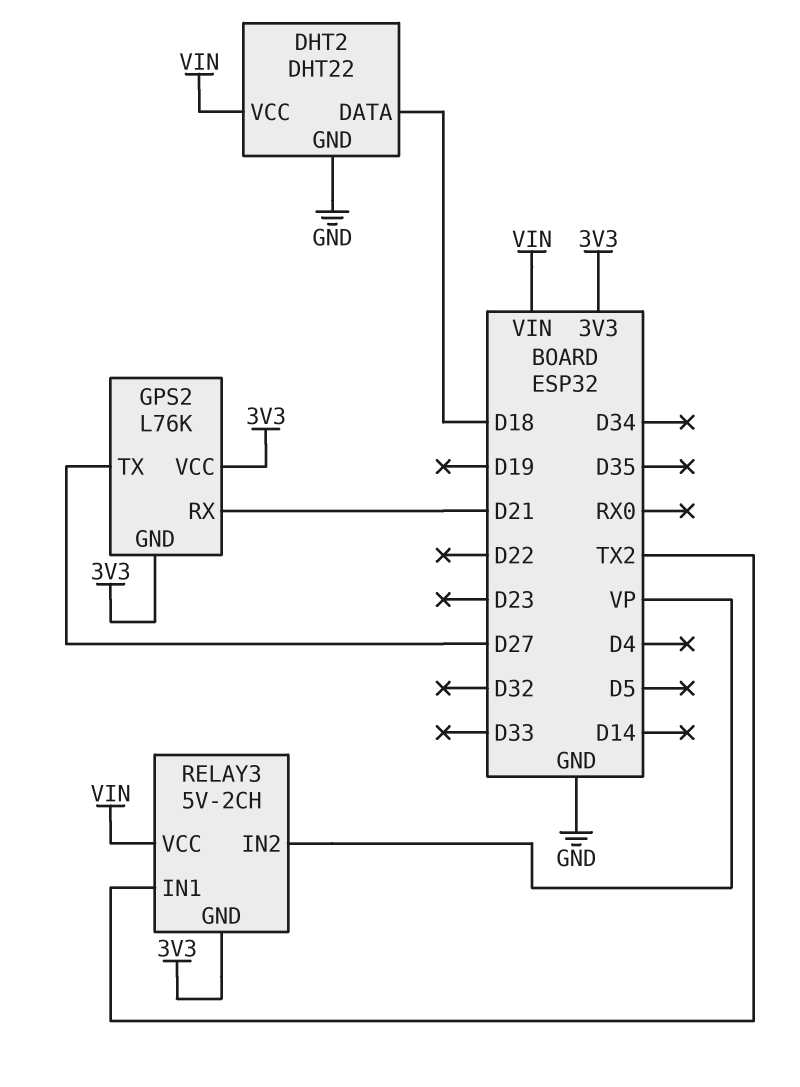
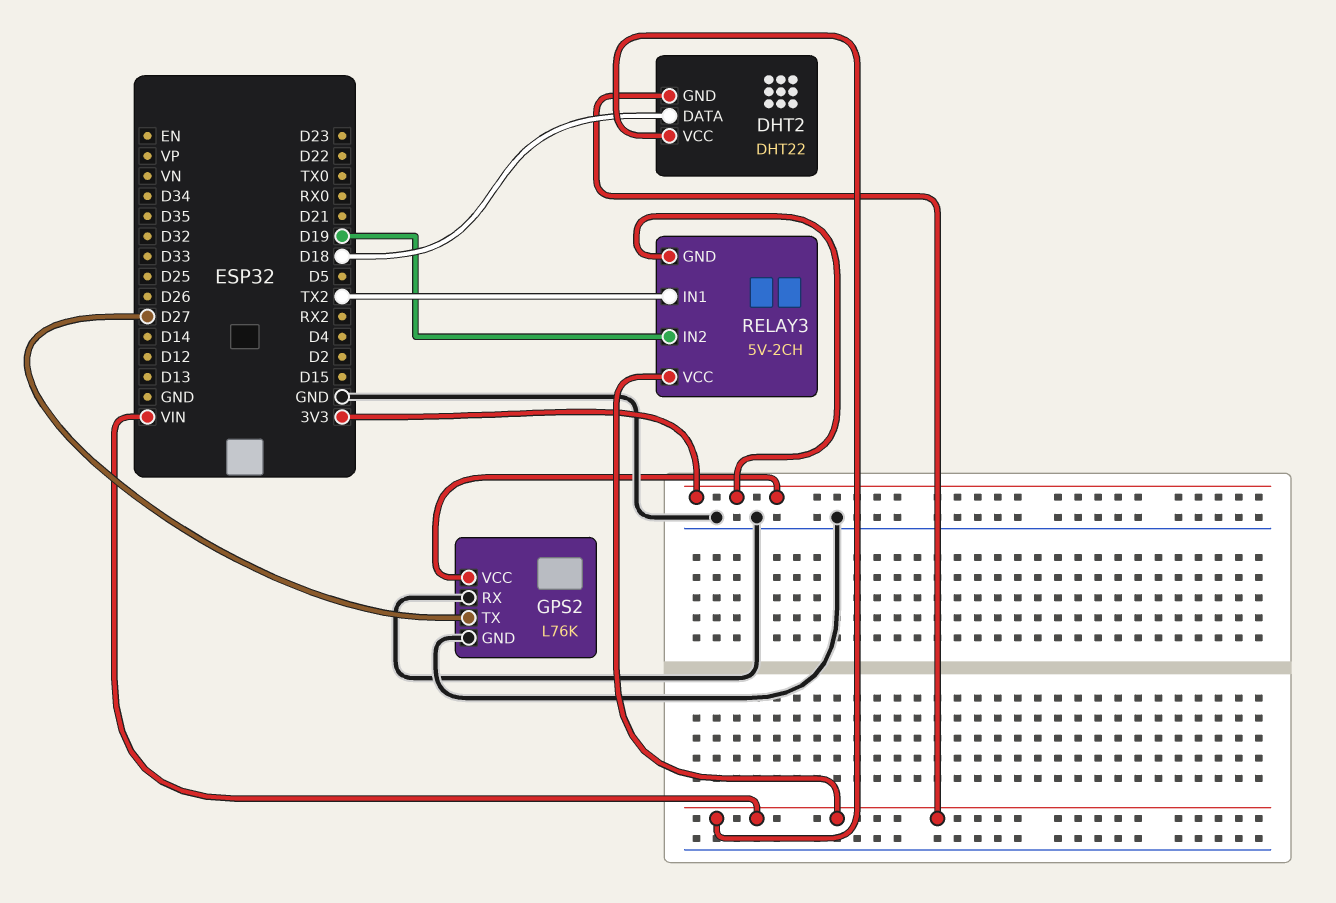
DHT2 pin GND: GND -> VIN
GPS2 pin GND: 3V3 -> GND
GPS2 pin RX: D21 -> GND
RELAY3 pin IN2: VP -> D19

